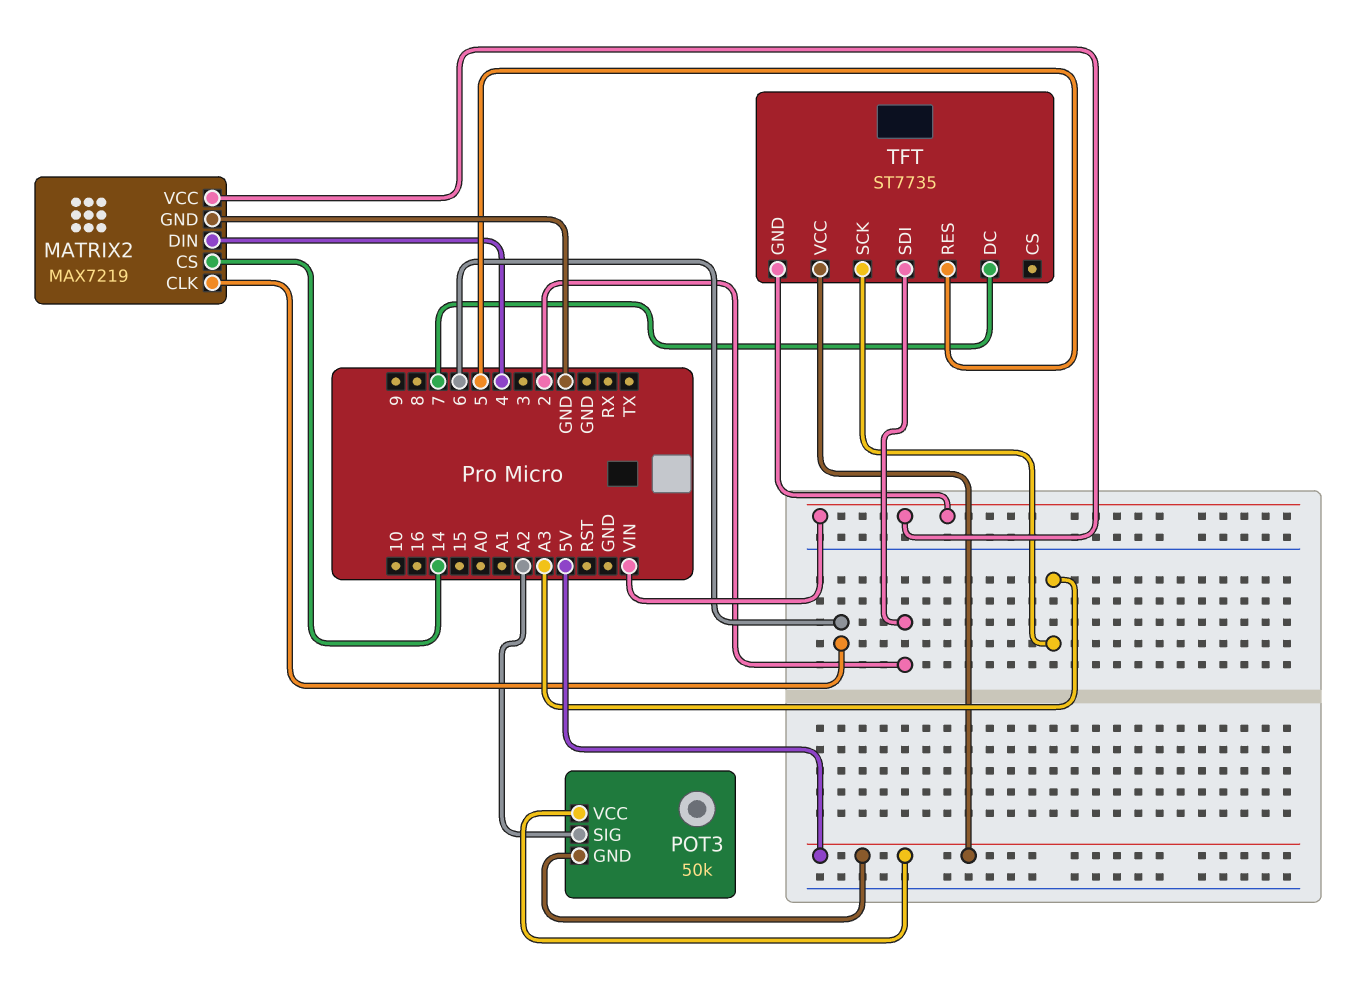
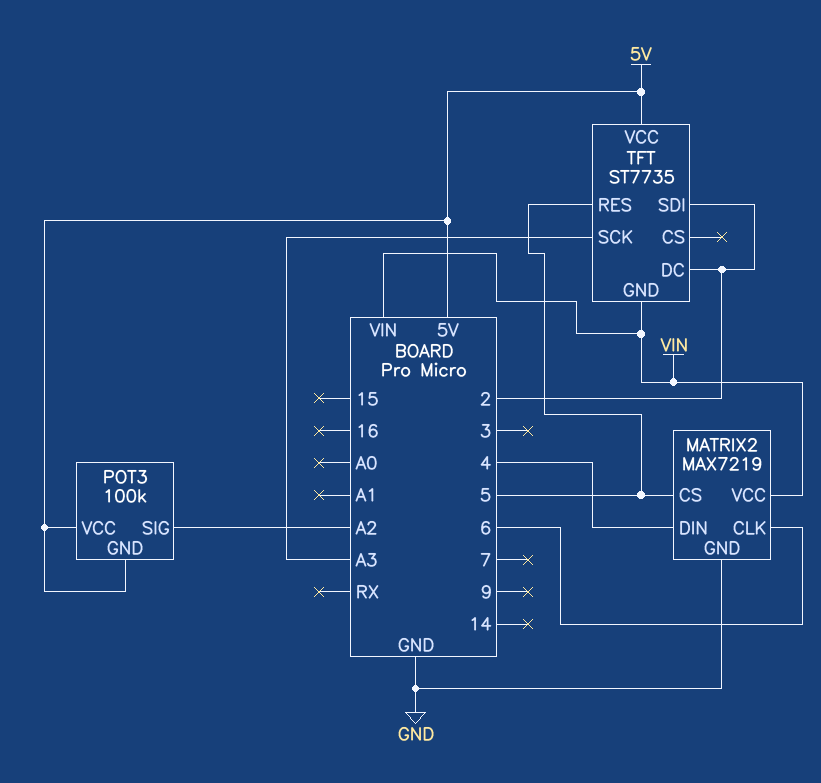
MATRIX2 pin CS: 14 -> 5
POT3: 50k -> 100k
TFT pin DC: 7 -> 2

